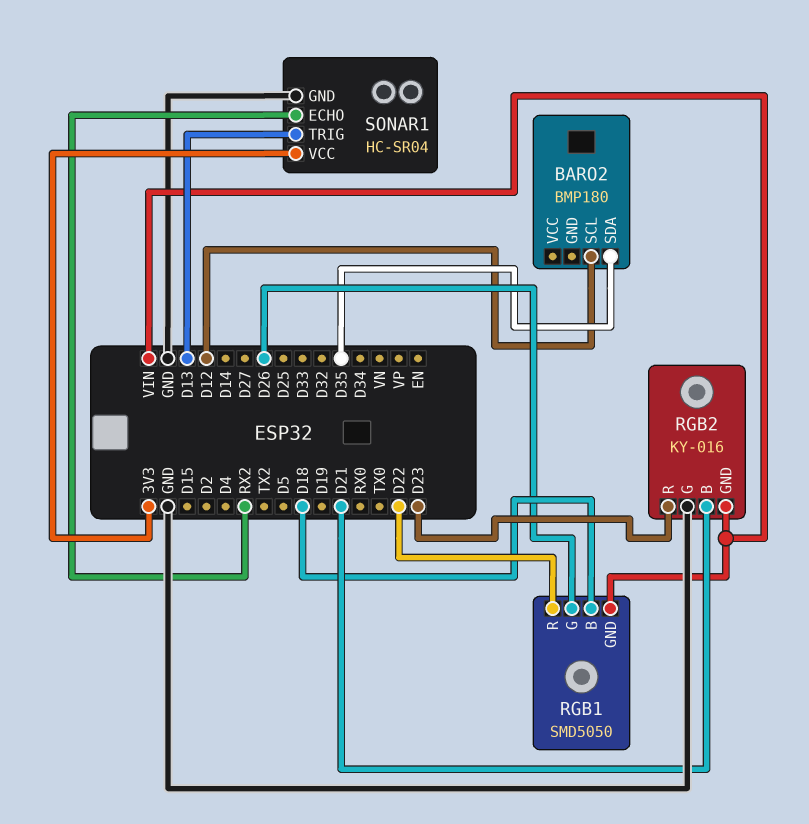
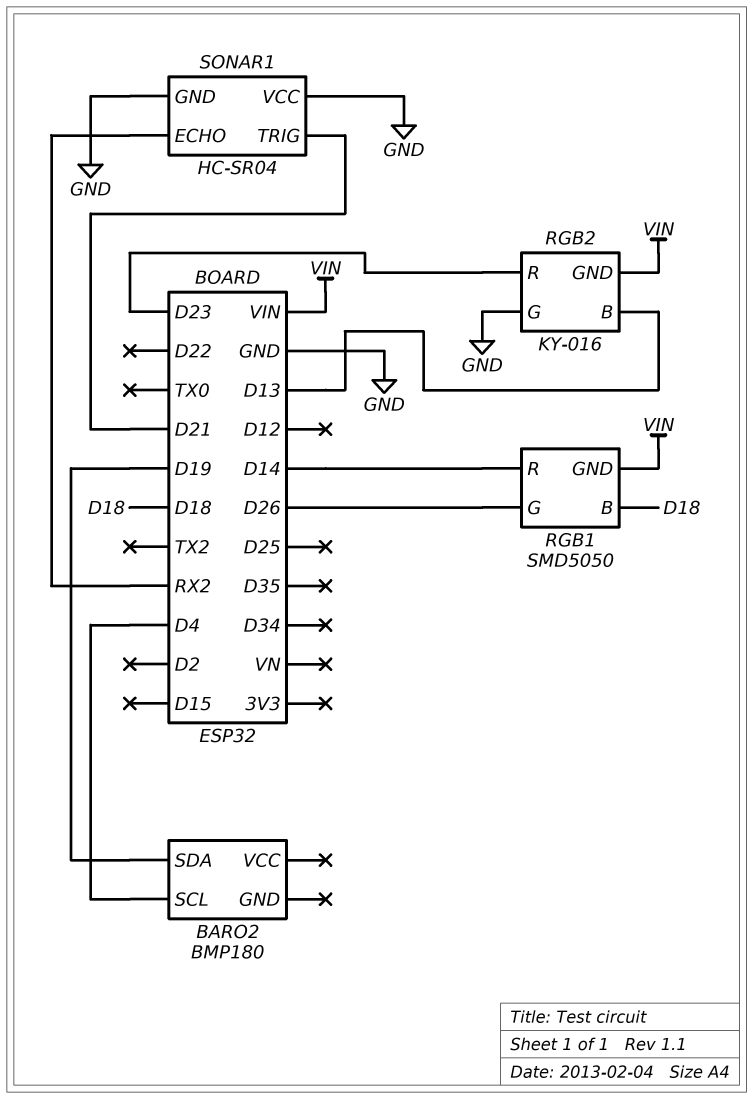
BARO2 pin SCL: D12 -> D4
BARO2 pin SDA: D35 -> D19
RGB1 pin R: D22 -> D14
RGB2 pin B: D21 -> D13
SONAR1 pin TRIG: D13 -> D21
SONAR1 pin VCC: 3V3 -> GND

